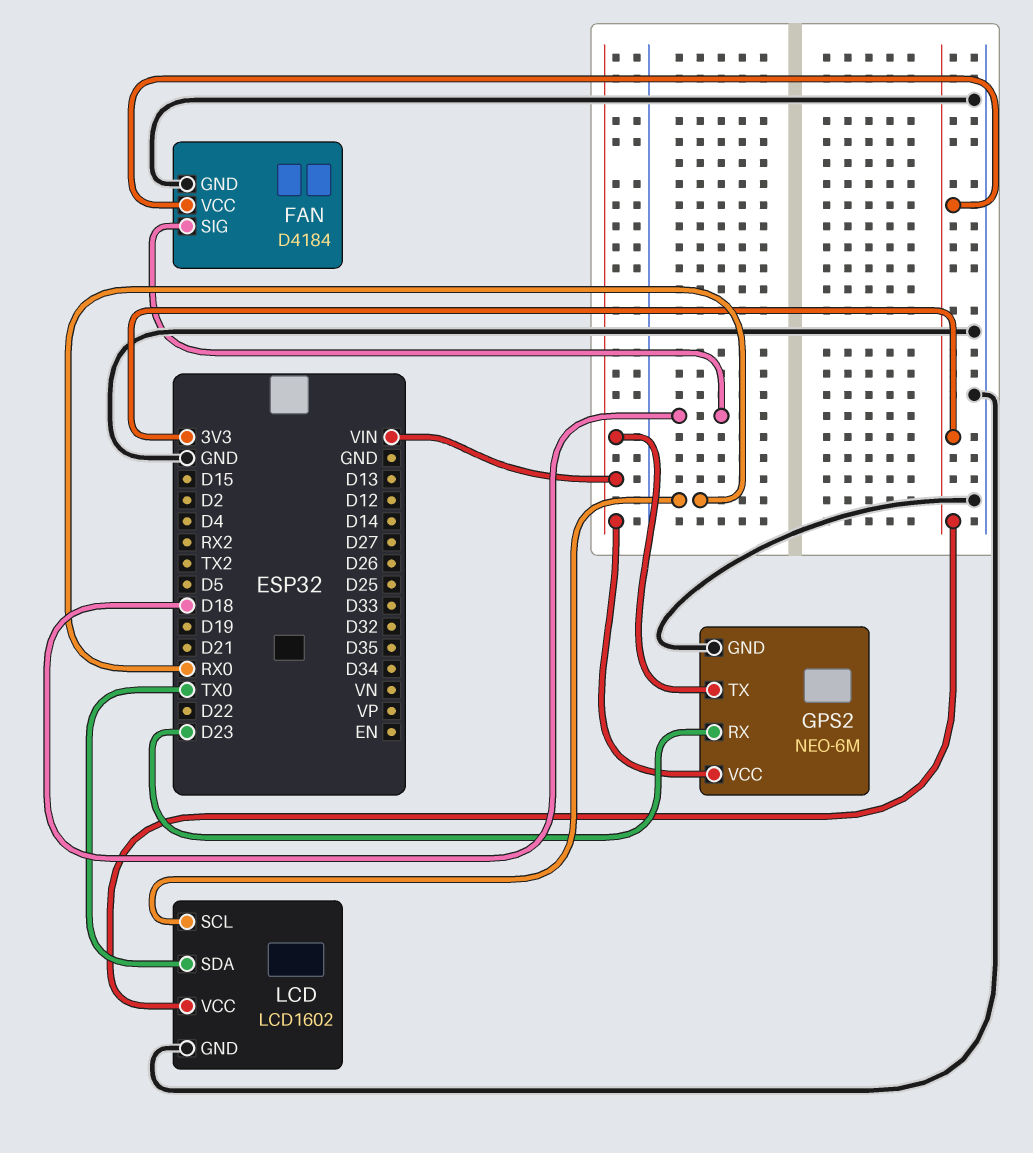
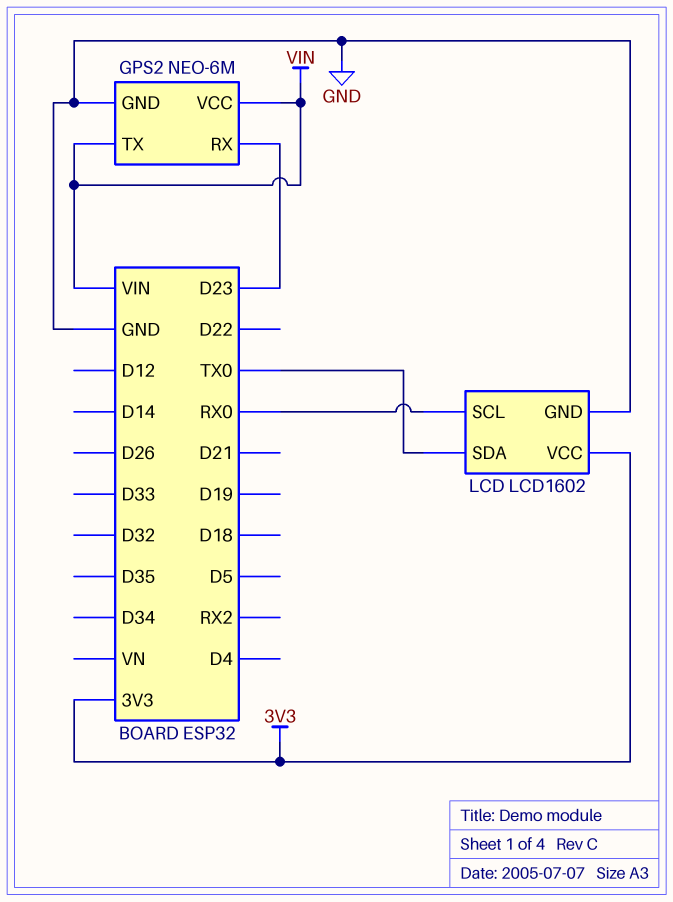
FAN: D4184 -> none
FAN pin GND: GND -> none
FAN pin SIG: D18 -> none
FAN pin VCC: 3V3 -> none

